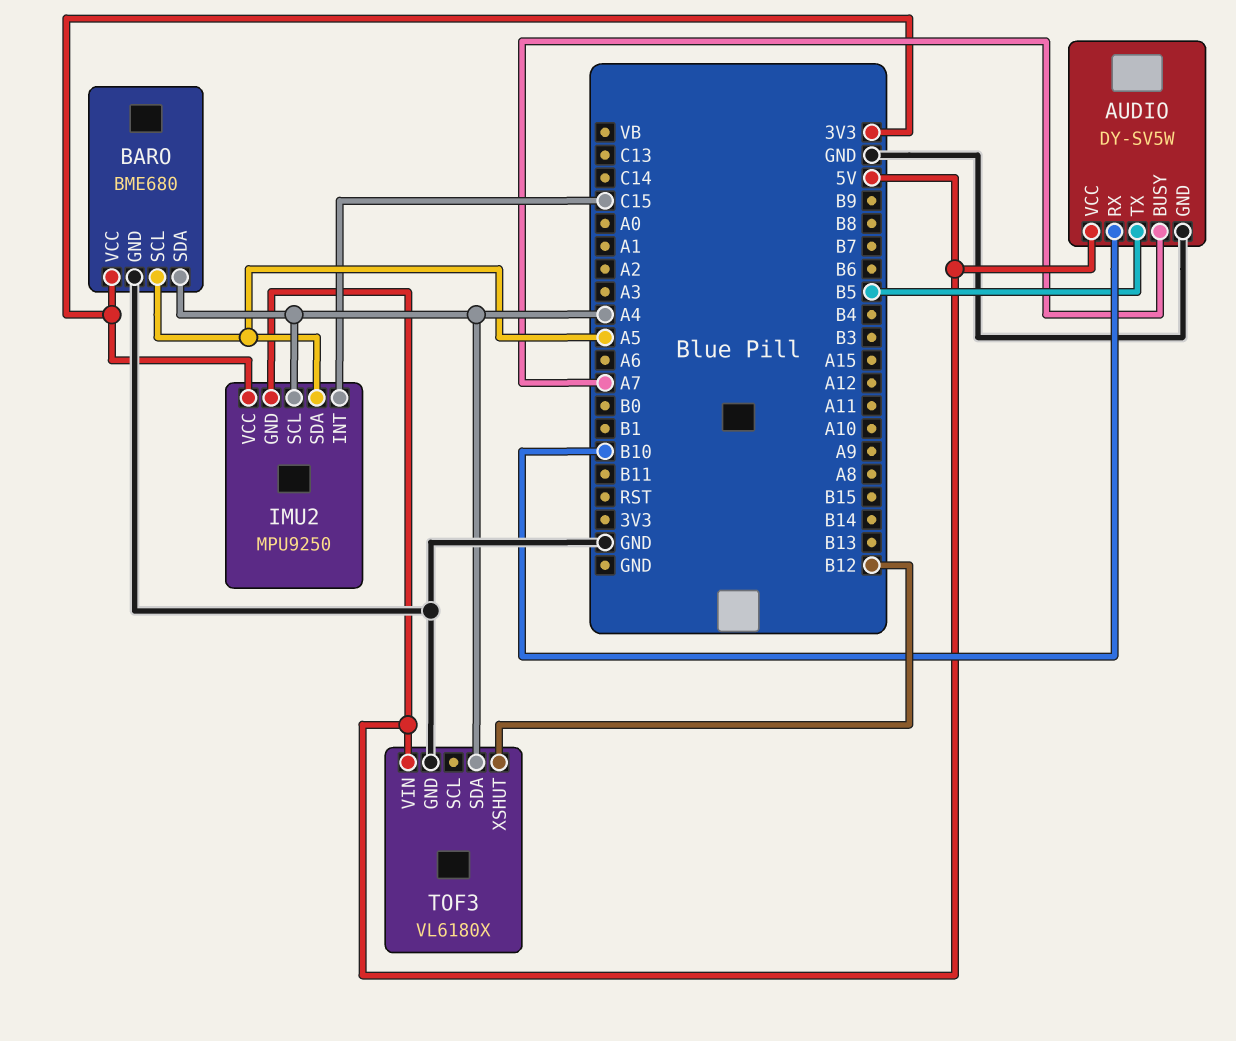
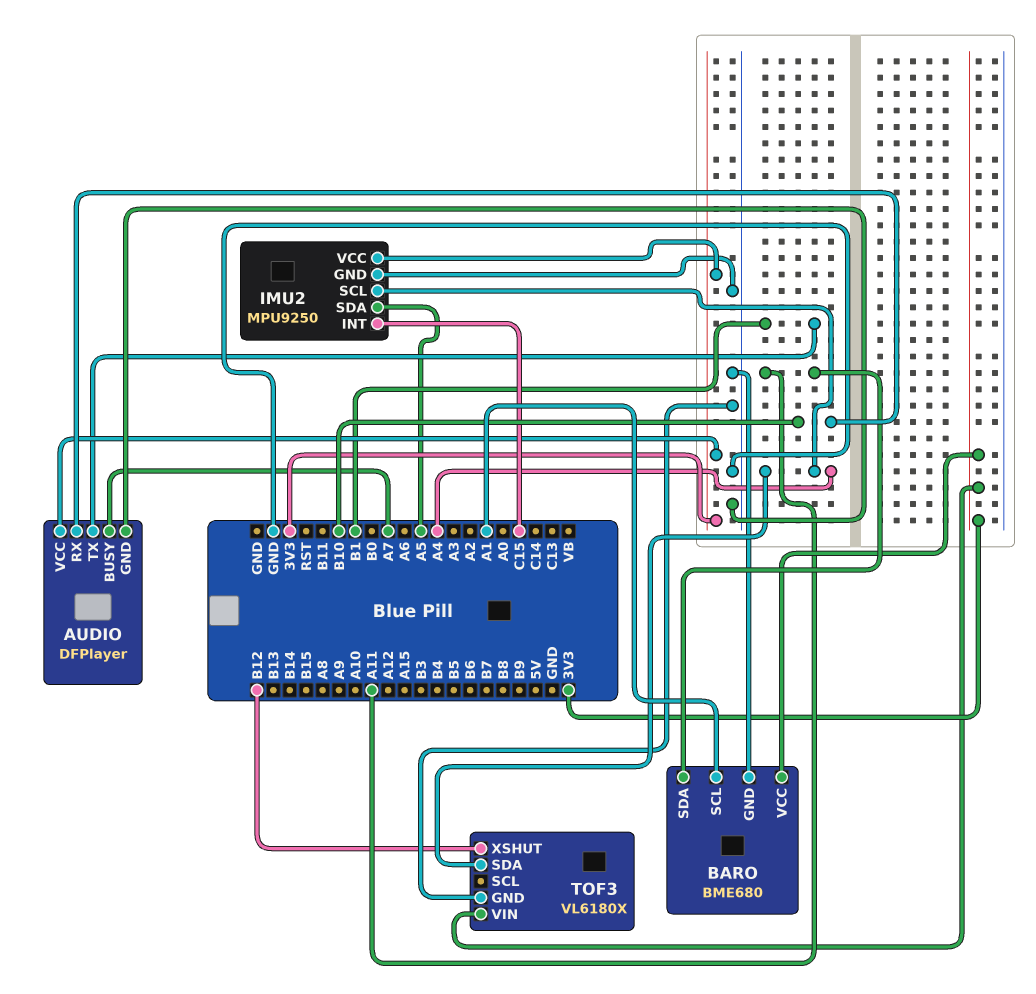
AUDIO: DY-SV5W -> DFPlayer
AUDIO pin TX: B5 -> B1
AUDIO pin VCC: 5V -> 3V3
BARO pin SCL: A5 -> A1
BARO pin SDA: A4 -> A11
IMU2 pin GND: 5V -> GND
TOF3 pin VIN: 5V -> 3V3

